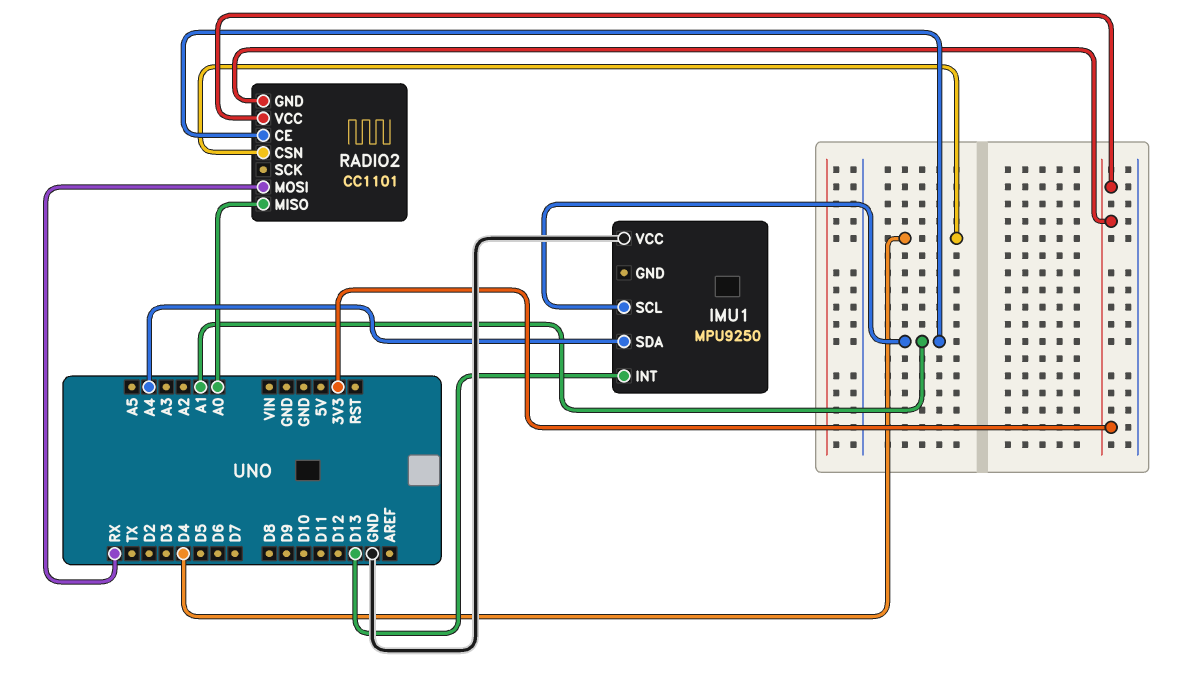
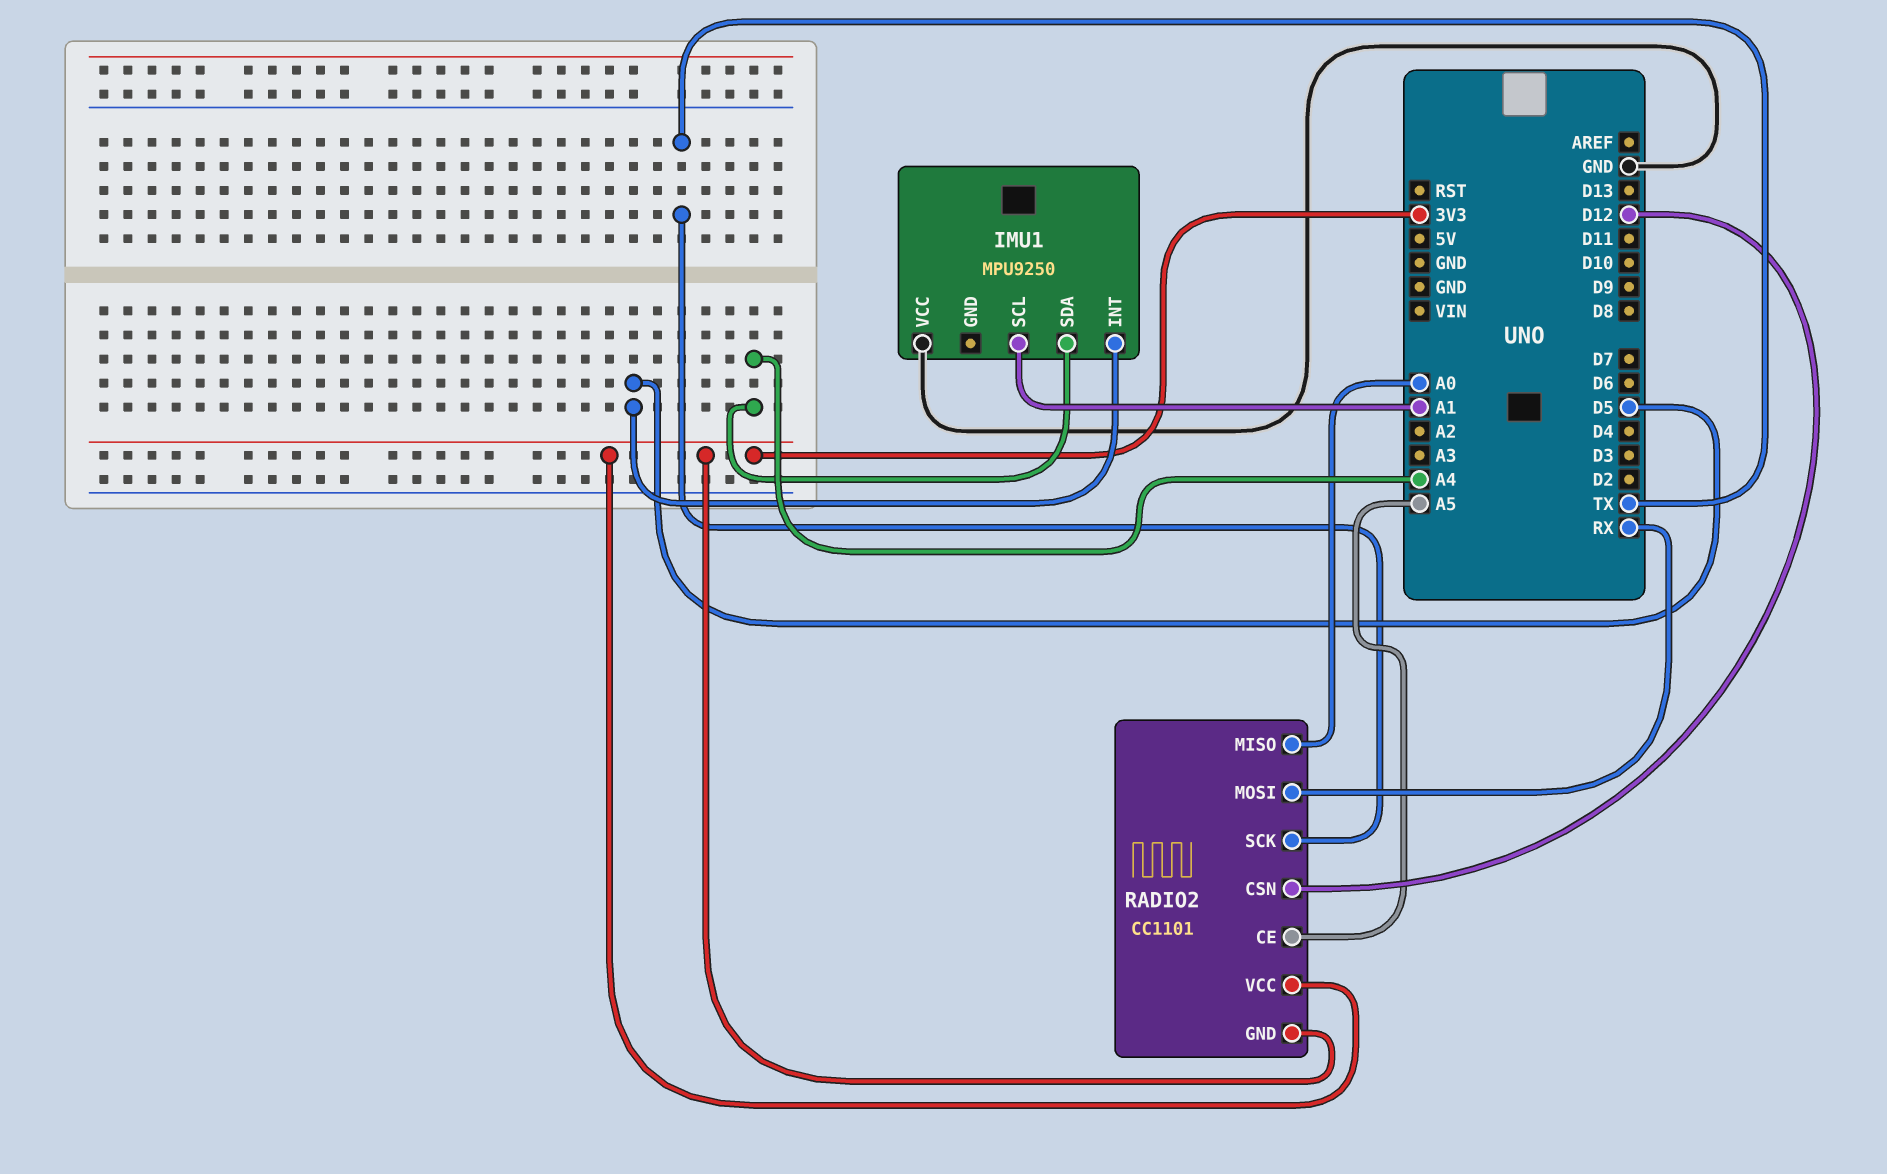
IMU1 pin INT: D13 -> D5
RADIO2 pin CE: A1 -> A5
RADIO2 pin CSN: D4 -> D12
RADIO2 pin SCK: none -> TX

